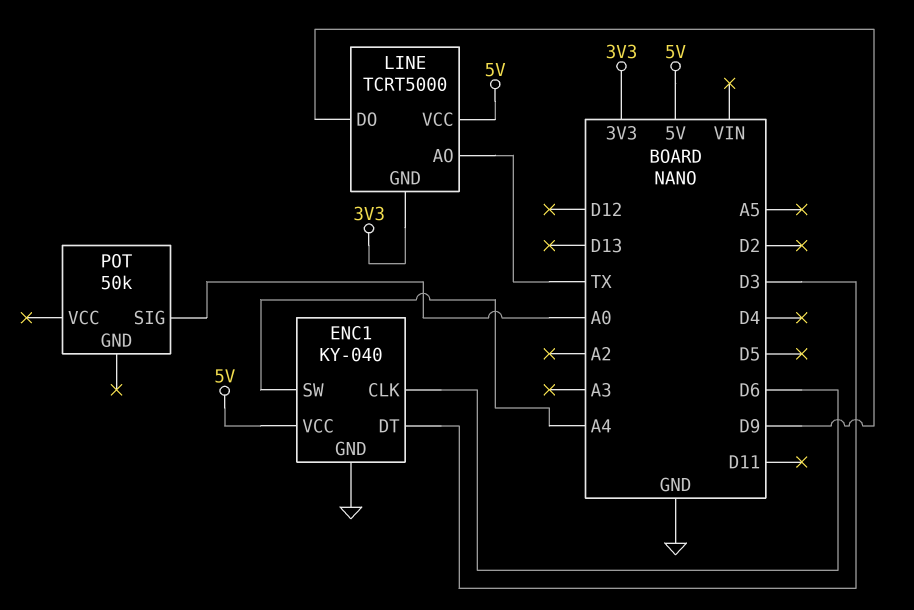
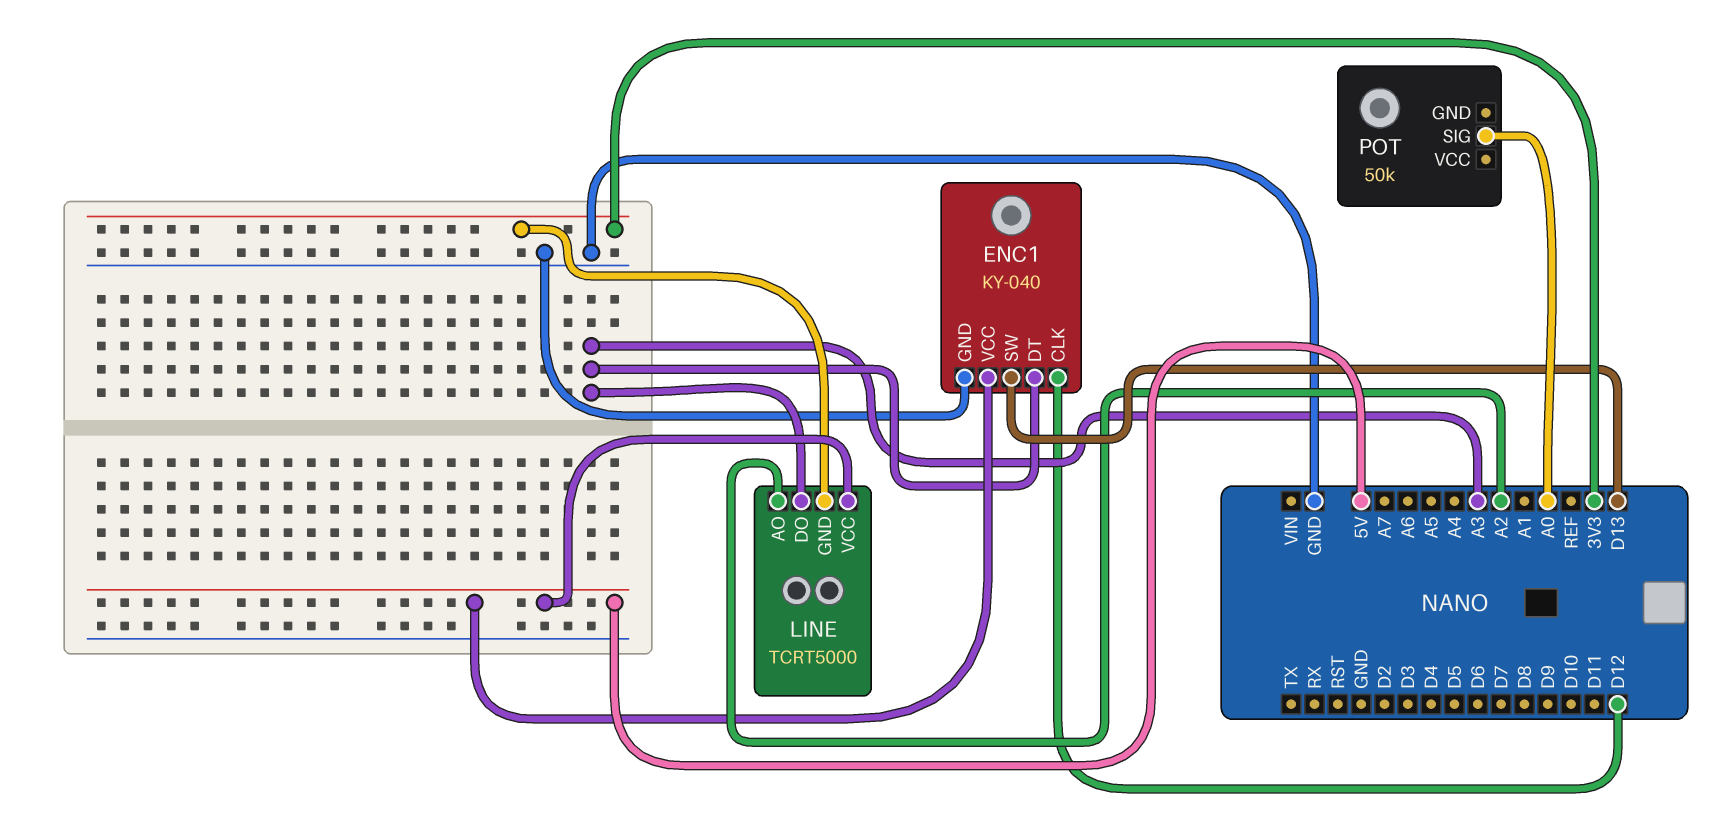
ENC1 pin CLK: D6 -> D12
ENC1 pin DT: D3 -> A3
ENC1 pin SW: A4 -> D13
LINE pin AO: TX -> A2
LINE pin DO: D9 -> A3

